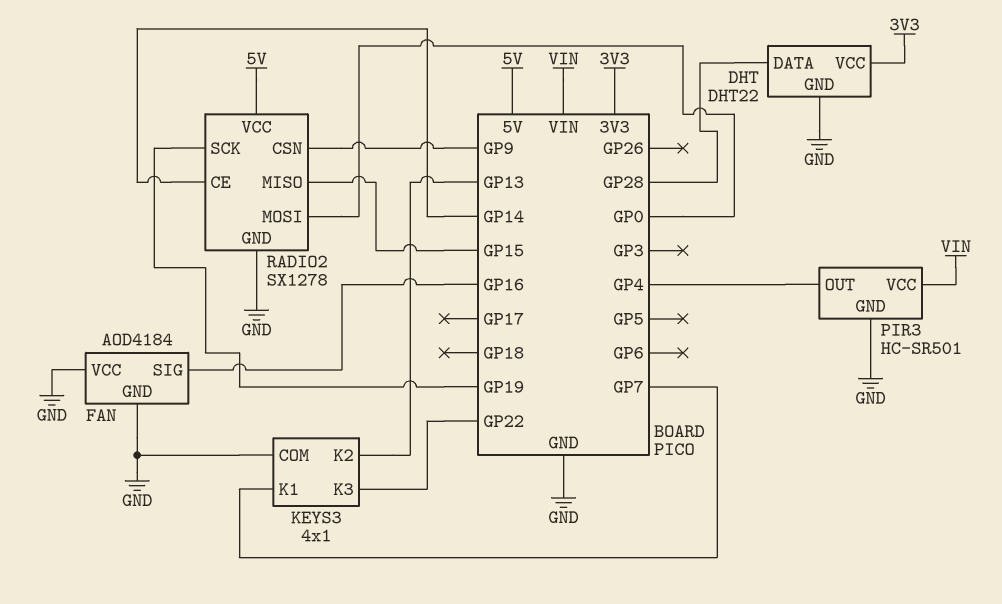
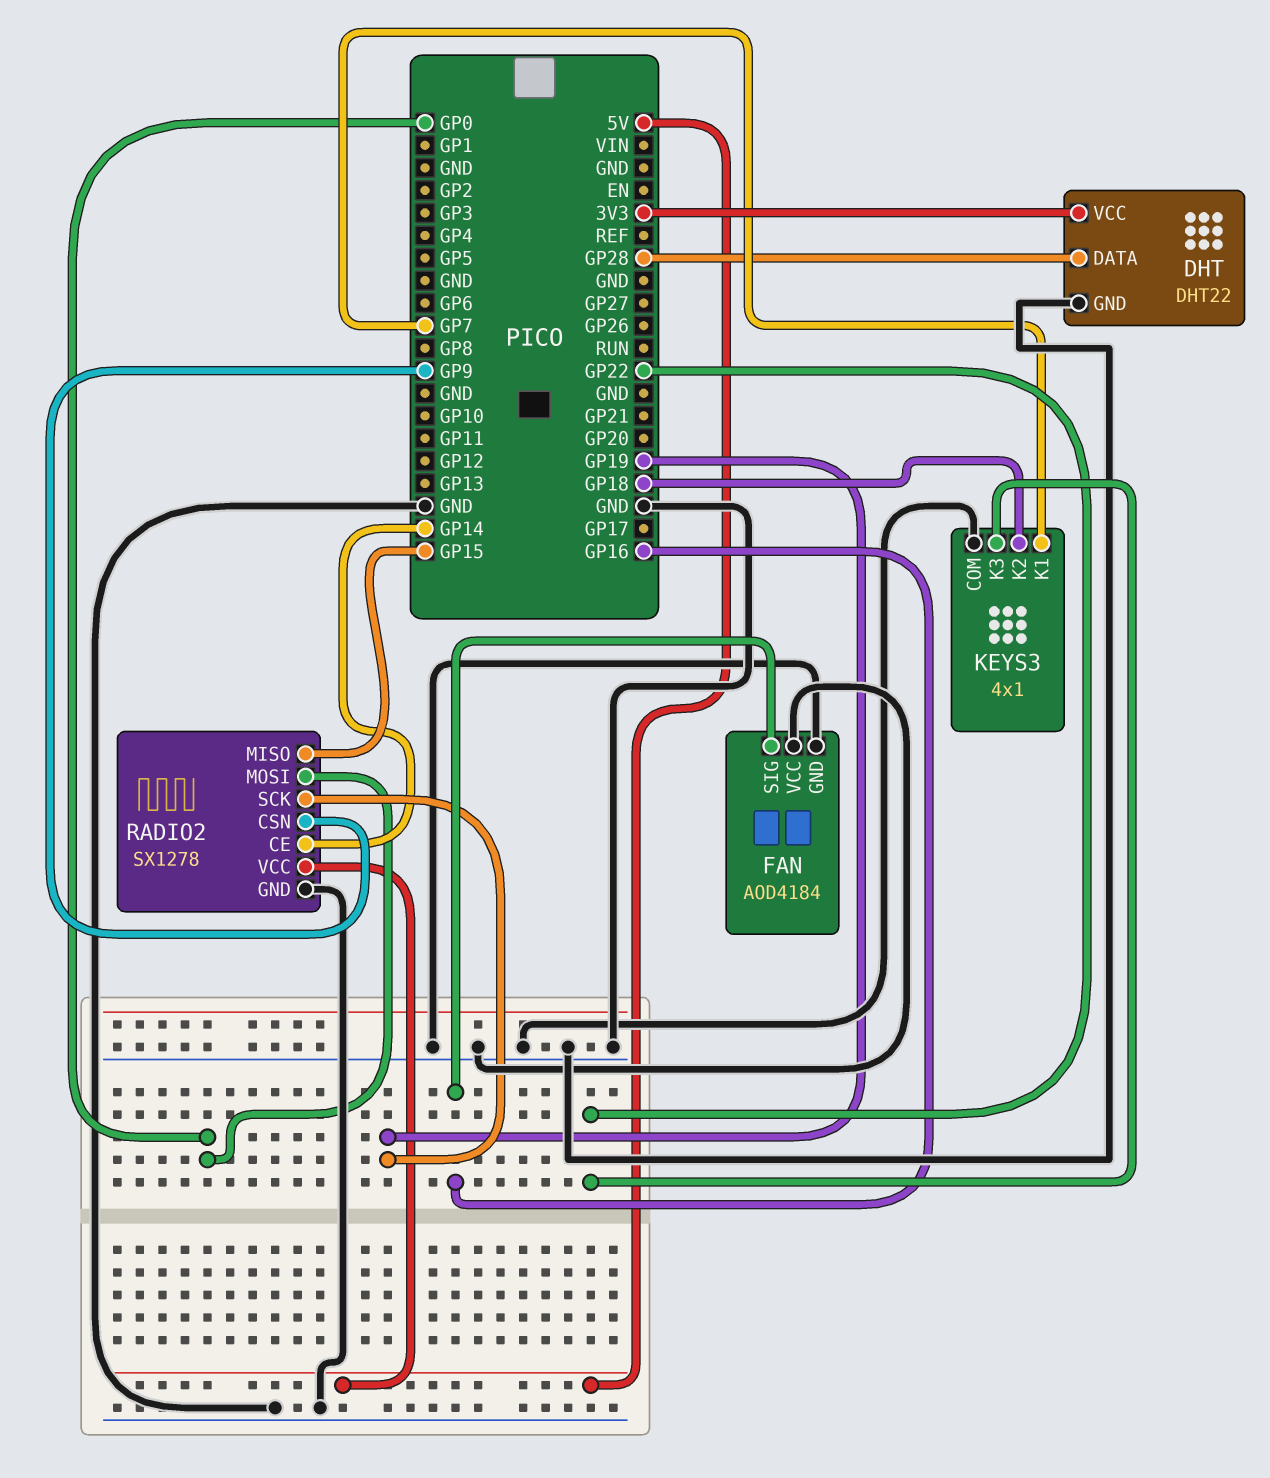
KEYS3 pin K2: GP13 -> GP18
PIR3: HC-SR501 -> none
PIR3 pin GND: GND -> none
PIR3 pin OUT: GP4 -> none
PIR3 pin VCC: VIN -> none

